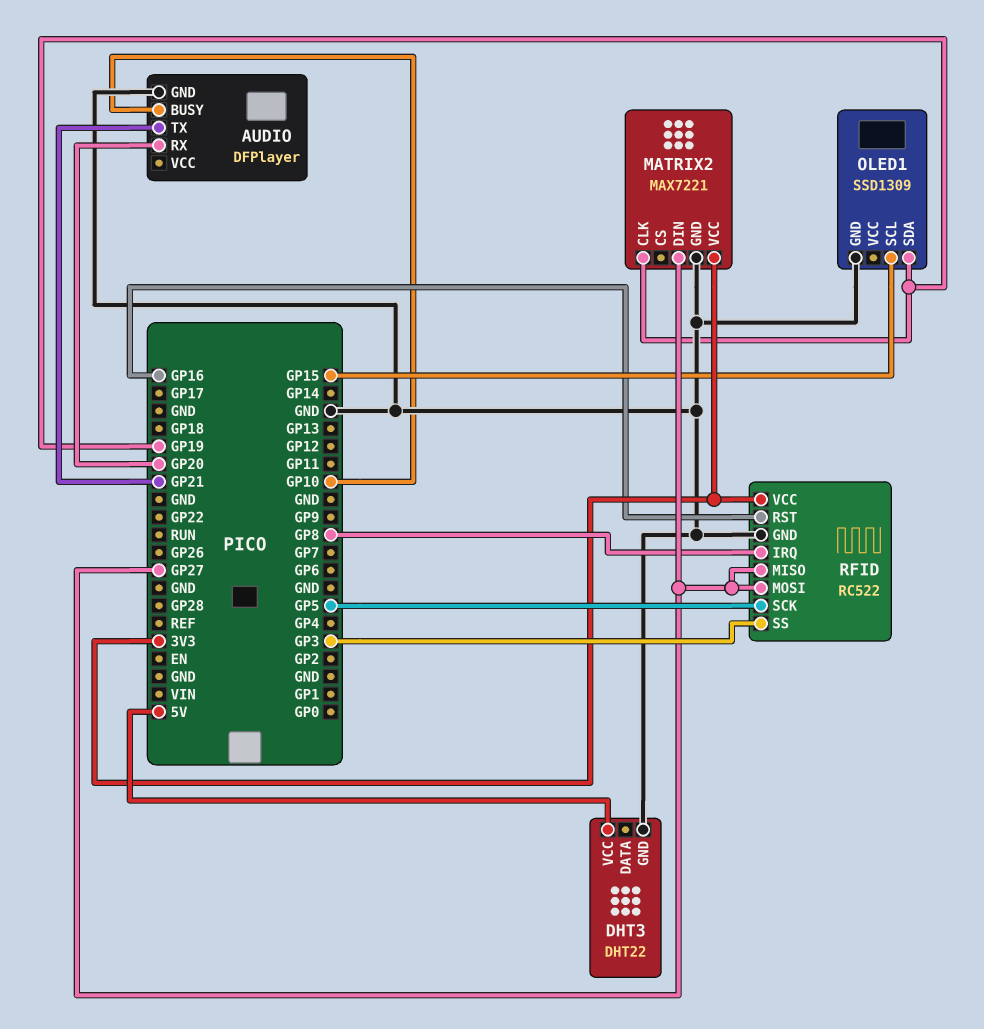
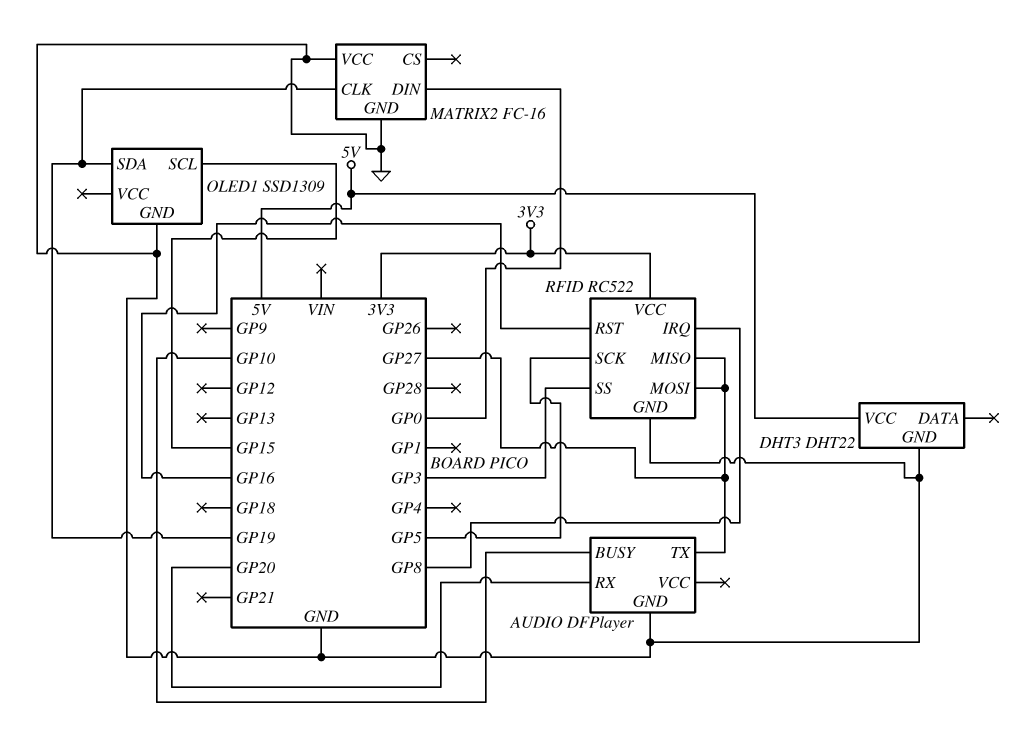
AUDIO pin TX: GP21 -> GP27
MATRIX2: MAX7221 -> FC-16
MATRIX2 pin DIN: GP27 -> GP0
MATRIX2 pin VCC: 3V3 -> GND

